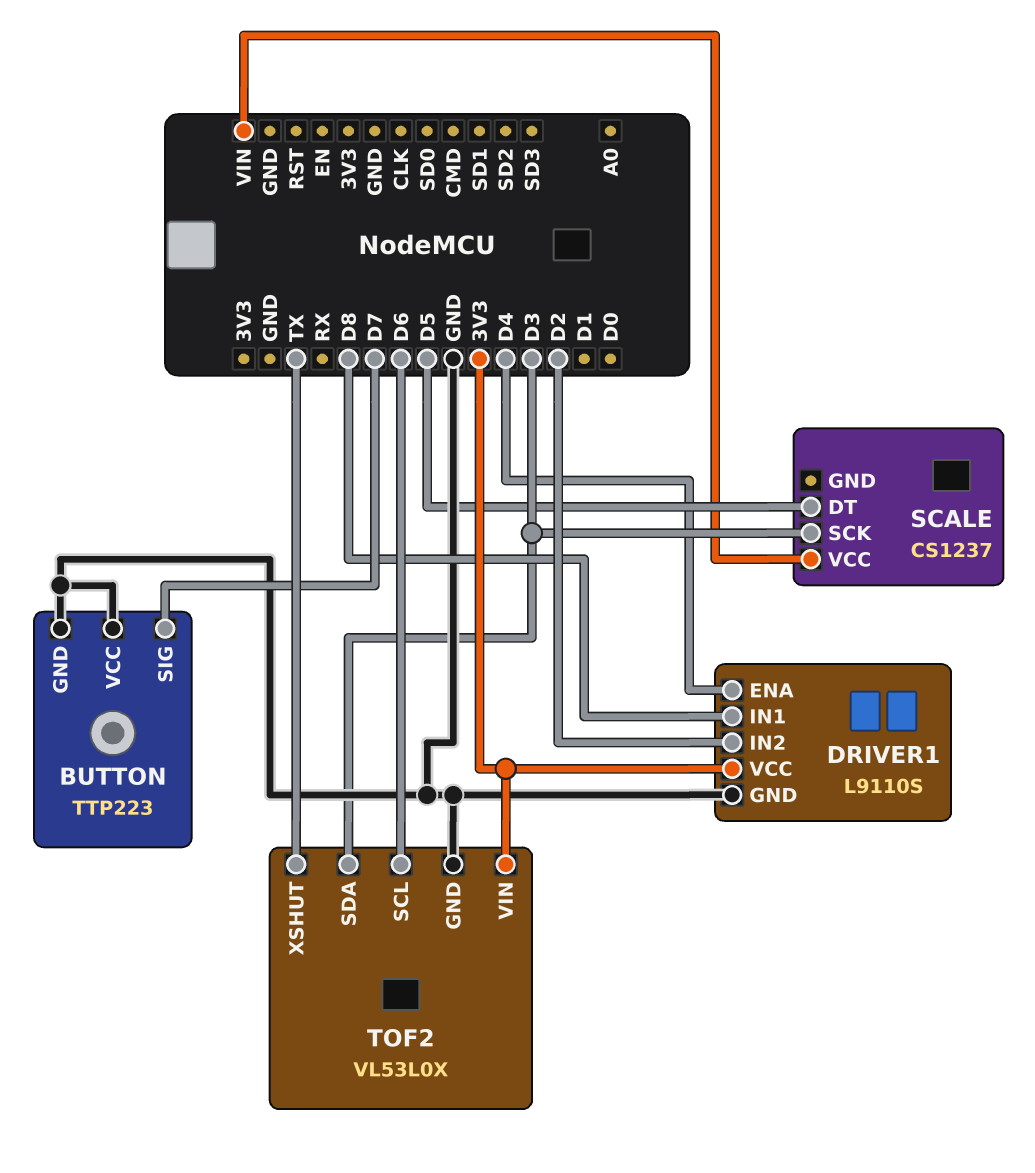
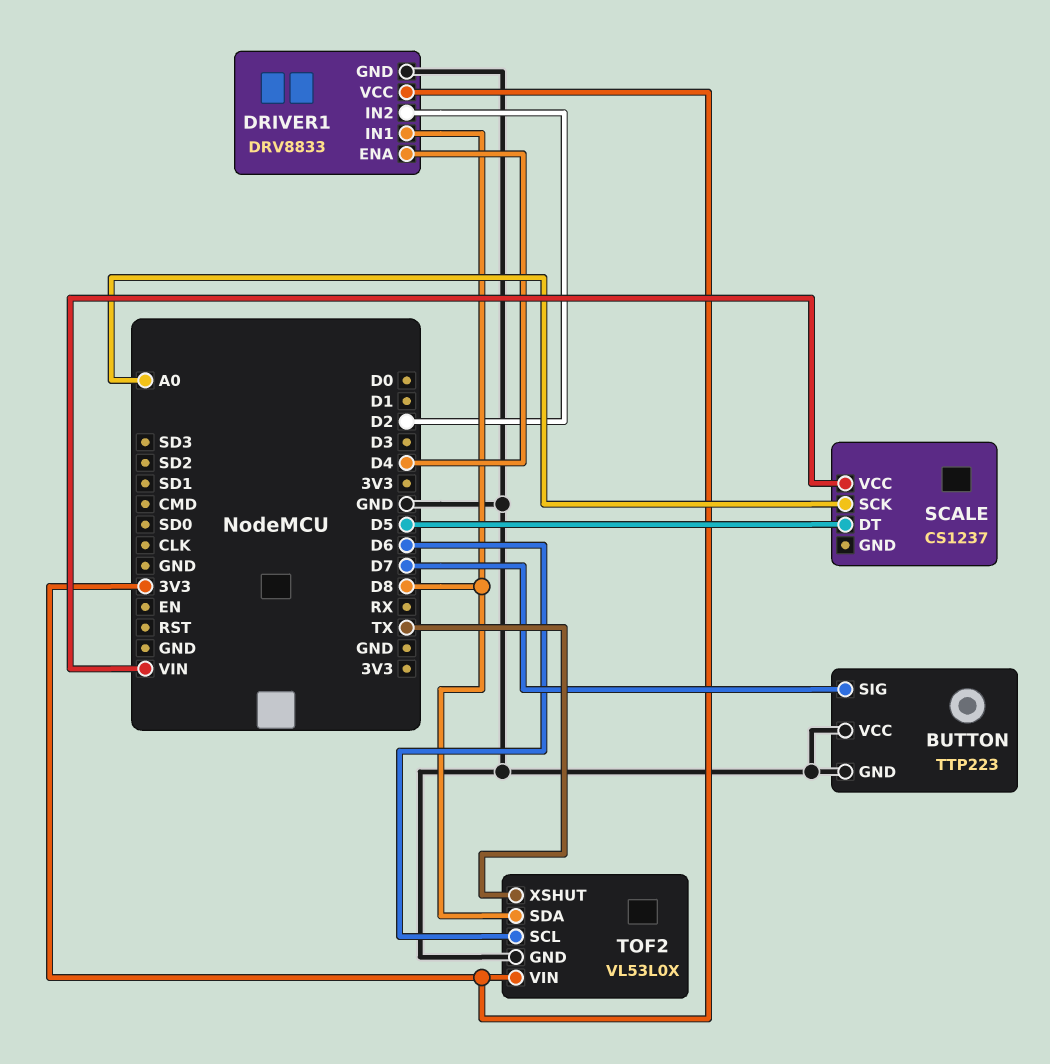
DRIVER1: L9110S -> DRV8833
SCALE pin SCK: D3 -> A0
TOF2 pin SDA: D3 -> D8

